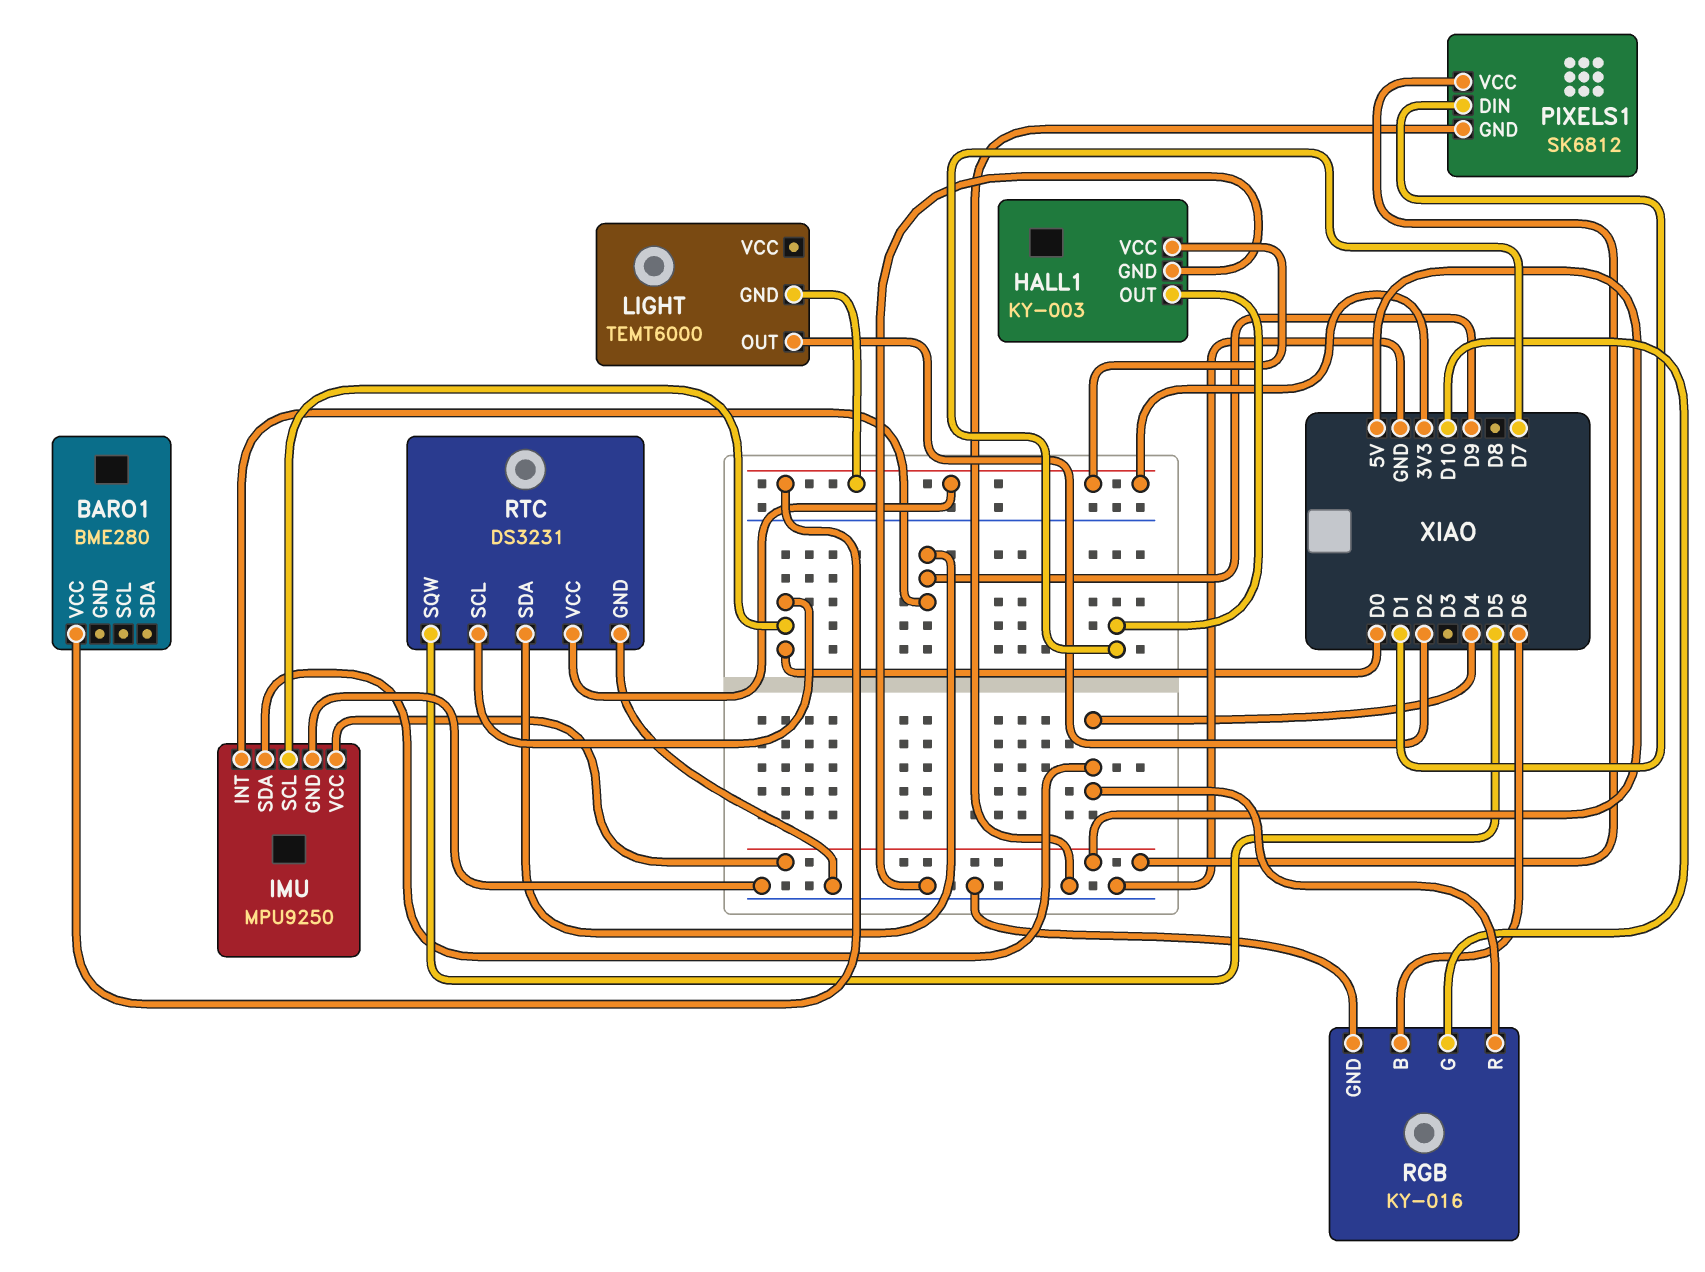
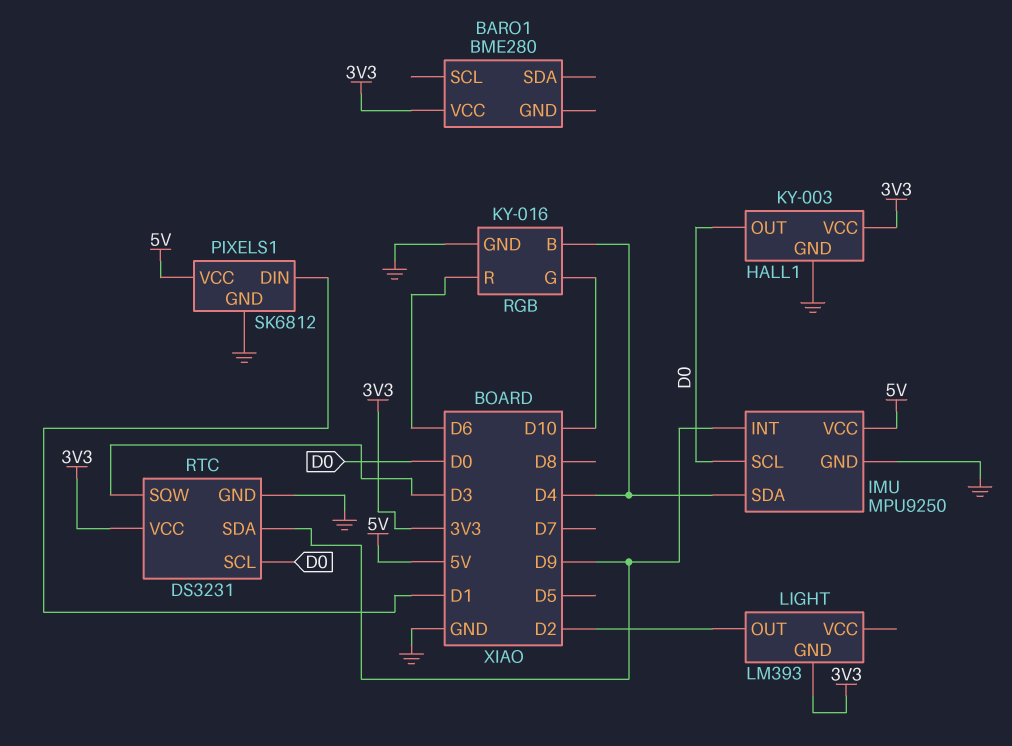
HALL1 pin OUT: D7 -> D0
LIGHT: TEMT6000 -> LM393
RGB pin B: D6 -> D4
RGB pin R: D4 -> D6
RTC pin SQW: D5 -> D3

